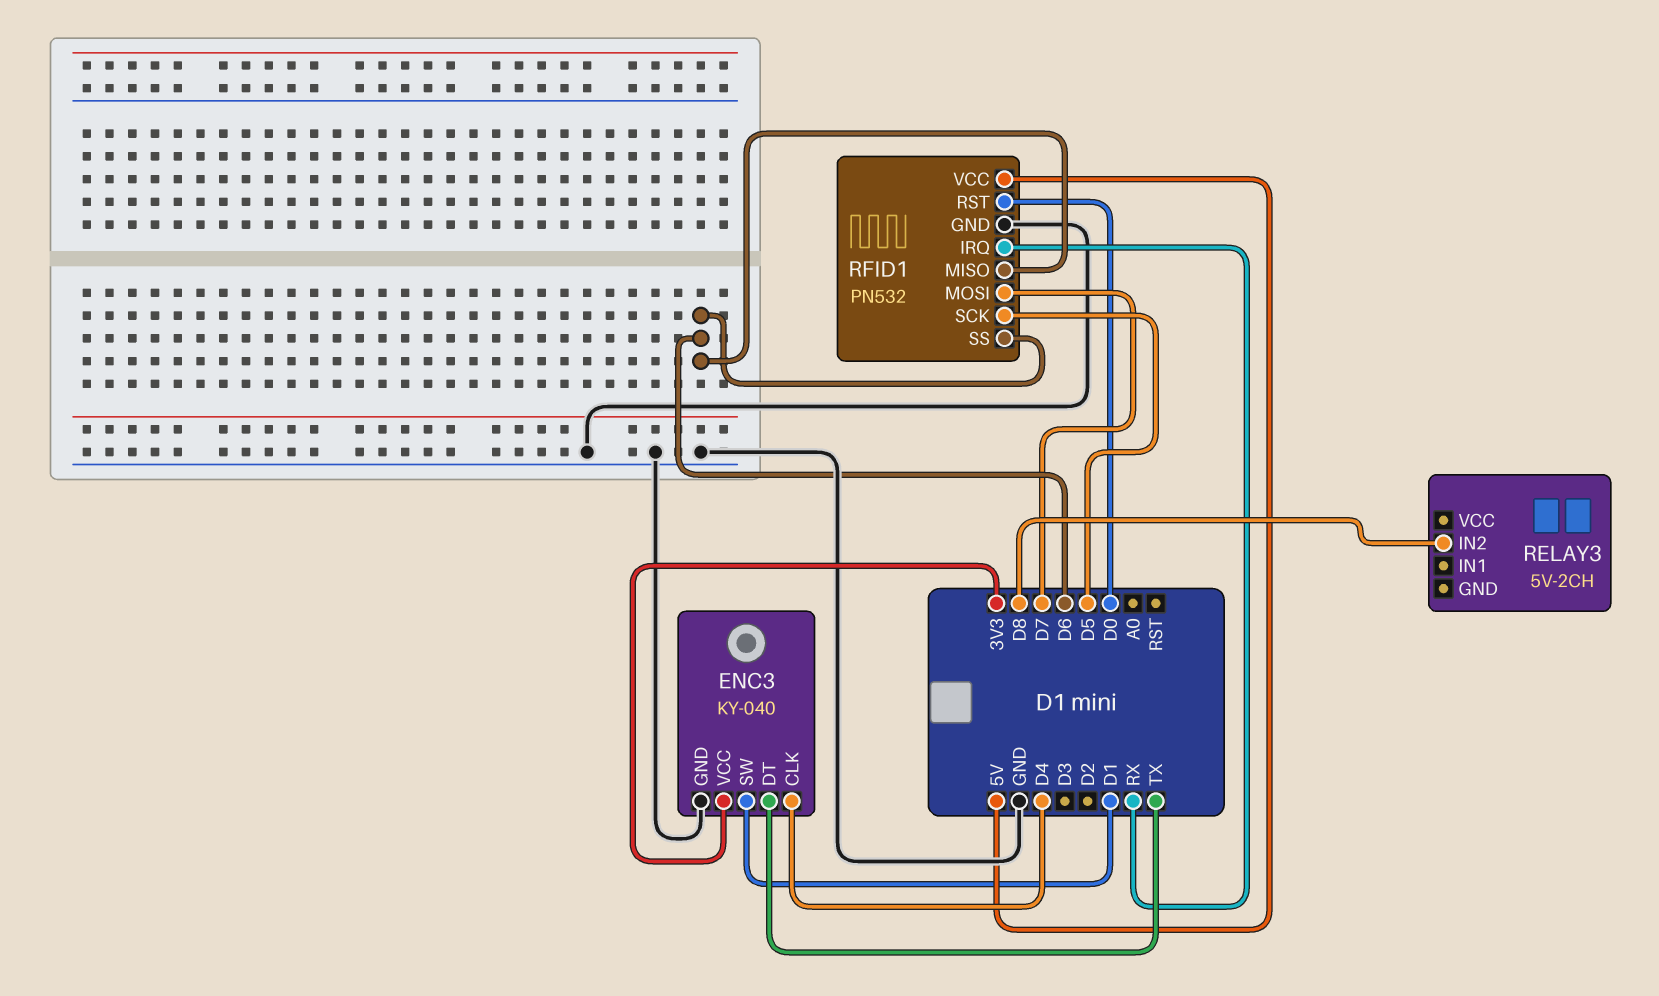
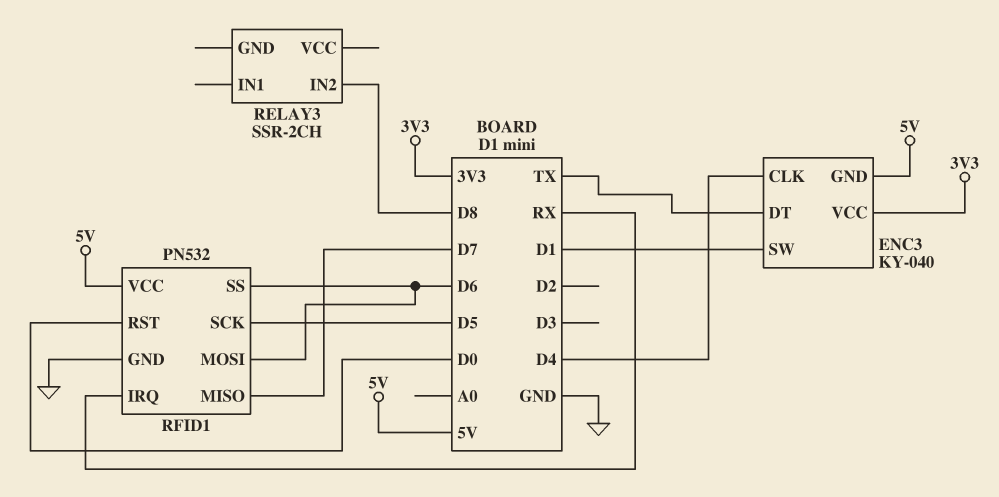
ENC3 pin GND: GND -> 5V
RELAY3: 5V-2CH -> SSR-2CH
RFID1 pin MISO: D6 -> D7
RFID1 pin MOSI: D7 -> D6

